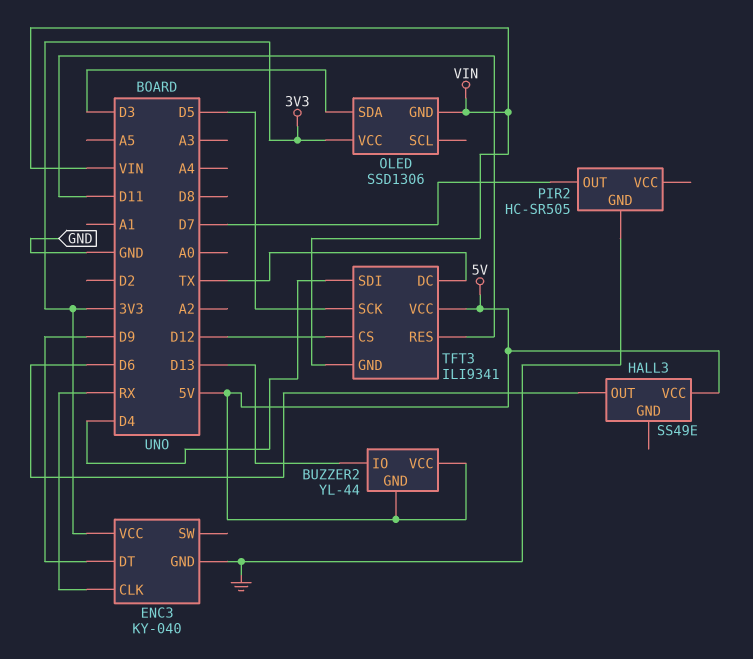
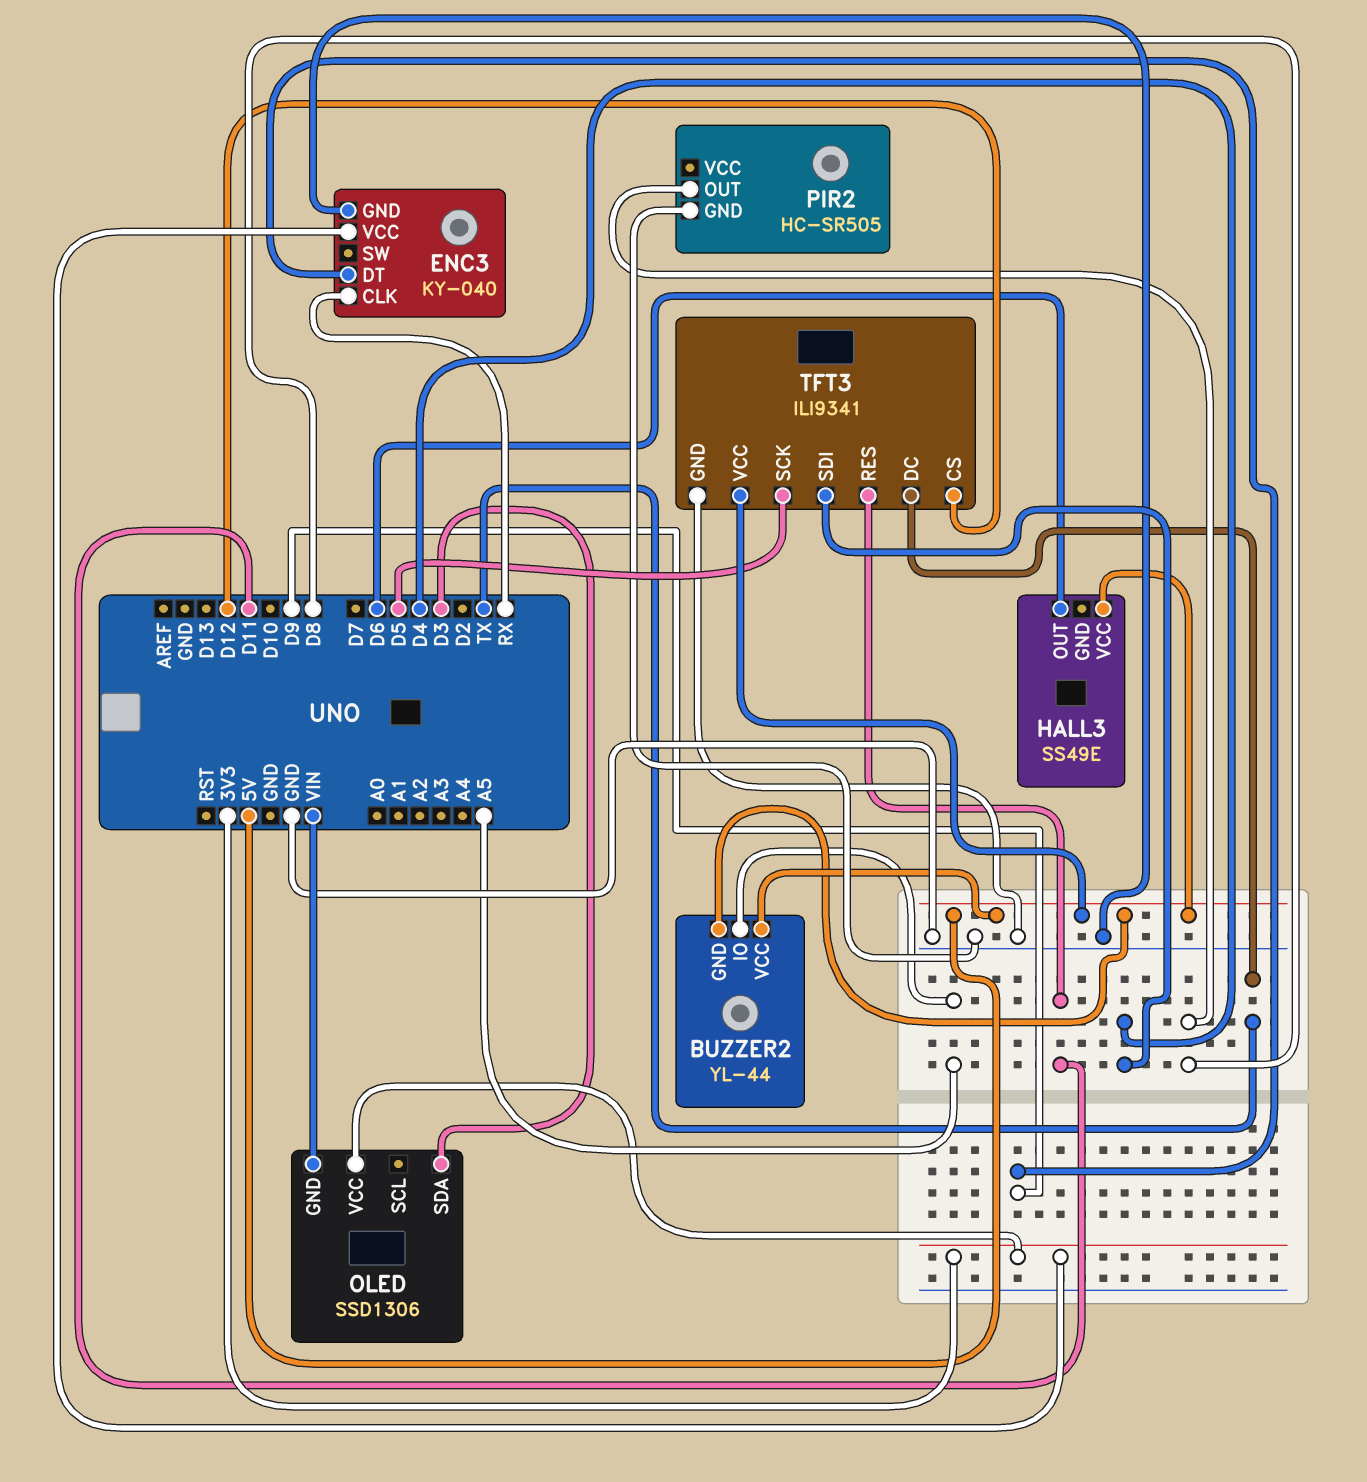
BUZZER2 pin IO: D13 -> A5
PIR2 pin OUT: D7 -> D8
TFT3 pin GND: VIN -> GND

